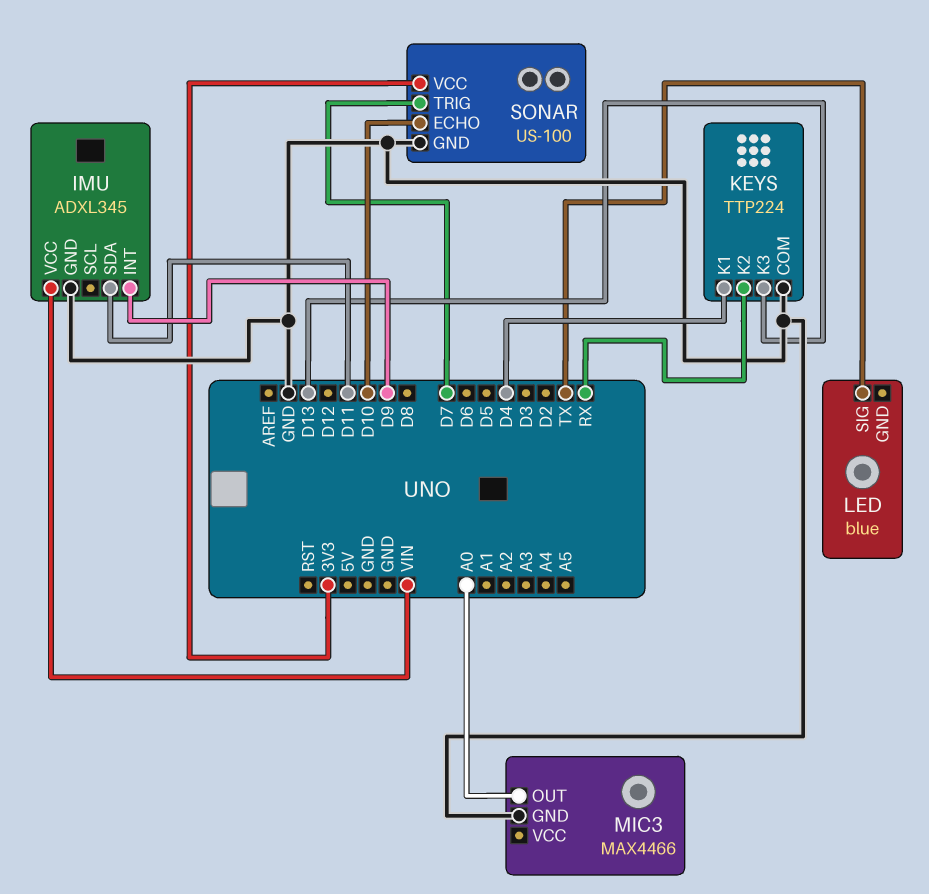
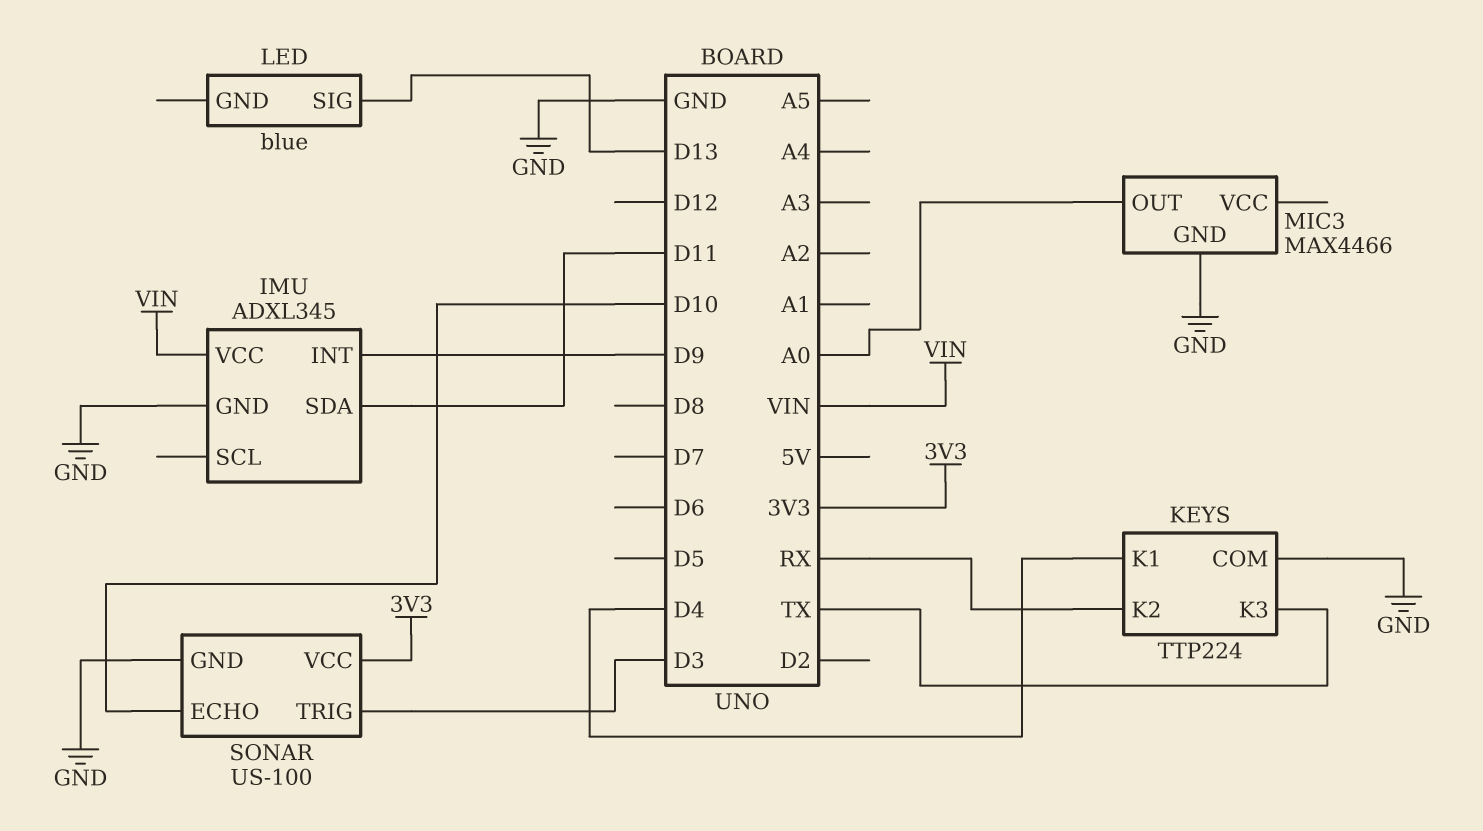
KEYS pin K3: D13 -> TX
LED pin SIG: TX -> D13
SONAR pin TRIG: D7 -> D3

